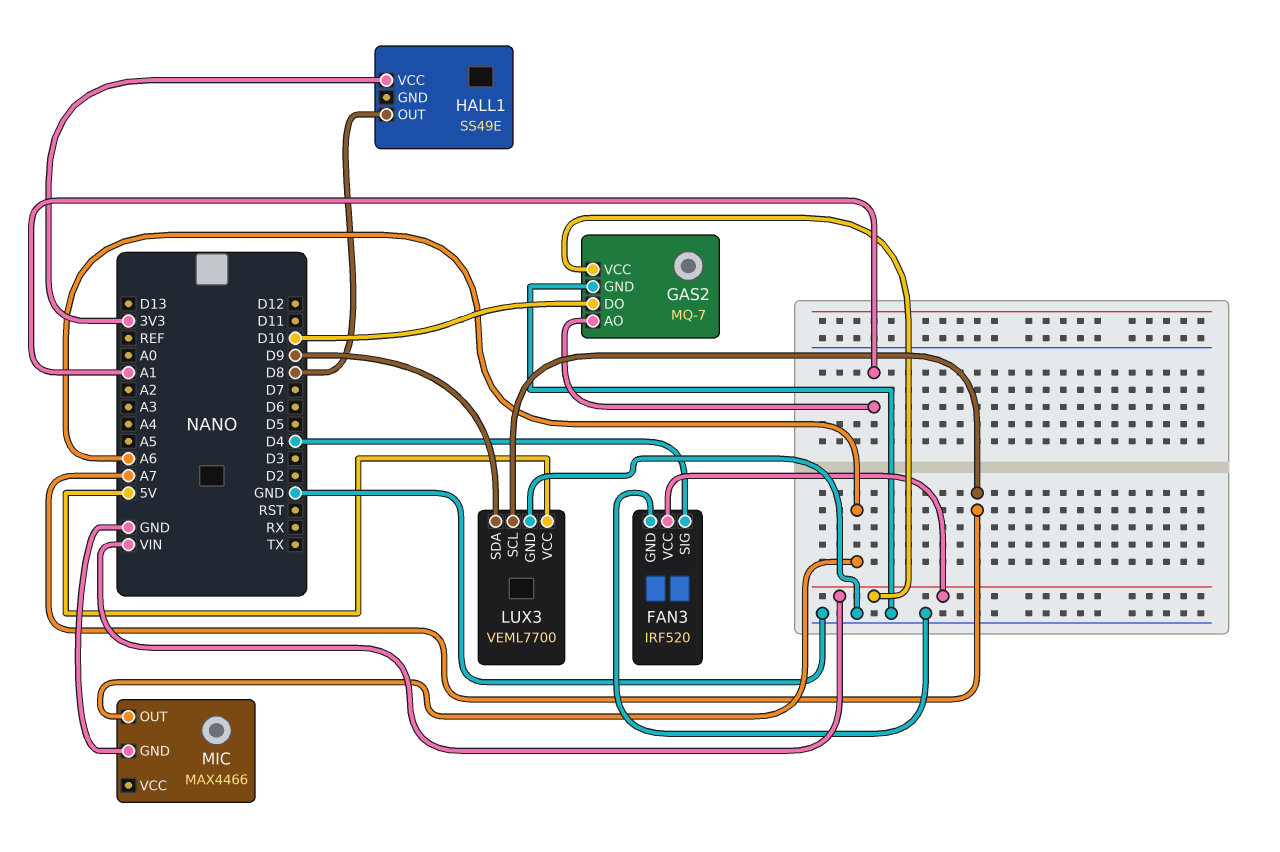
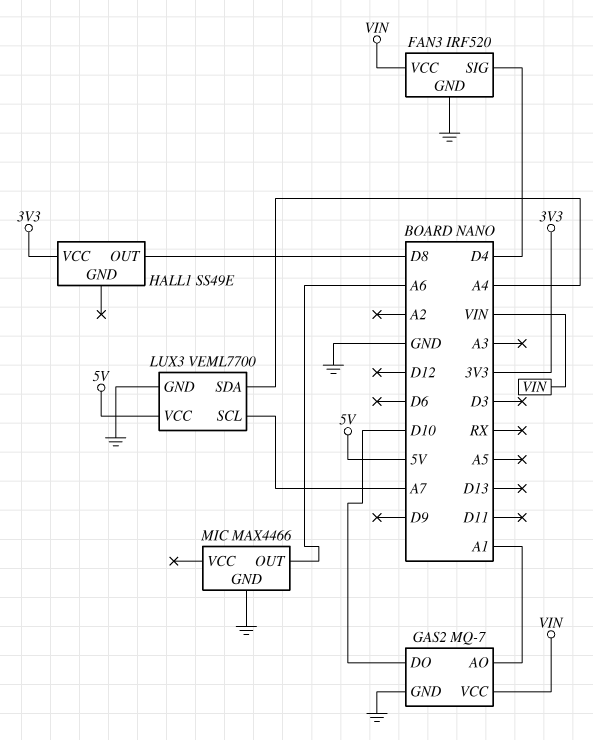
LUX3 pin SDA: D9 -> A4

